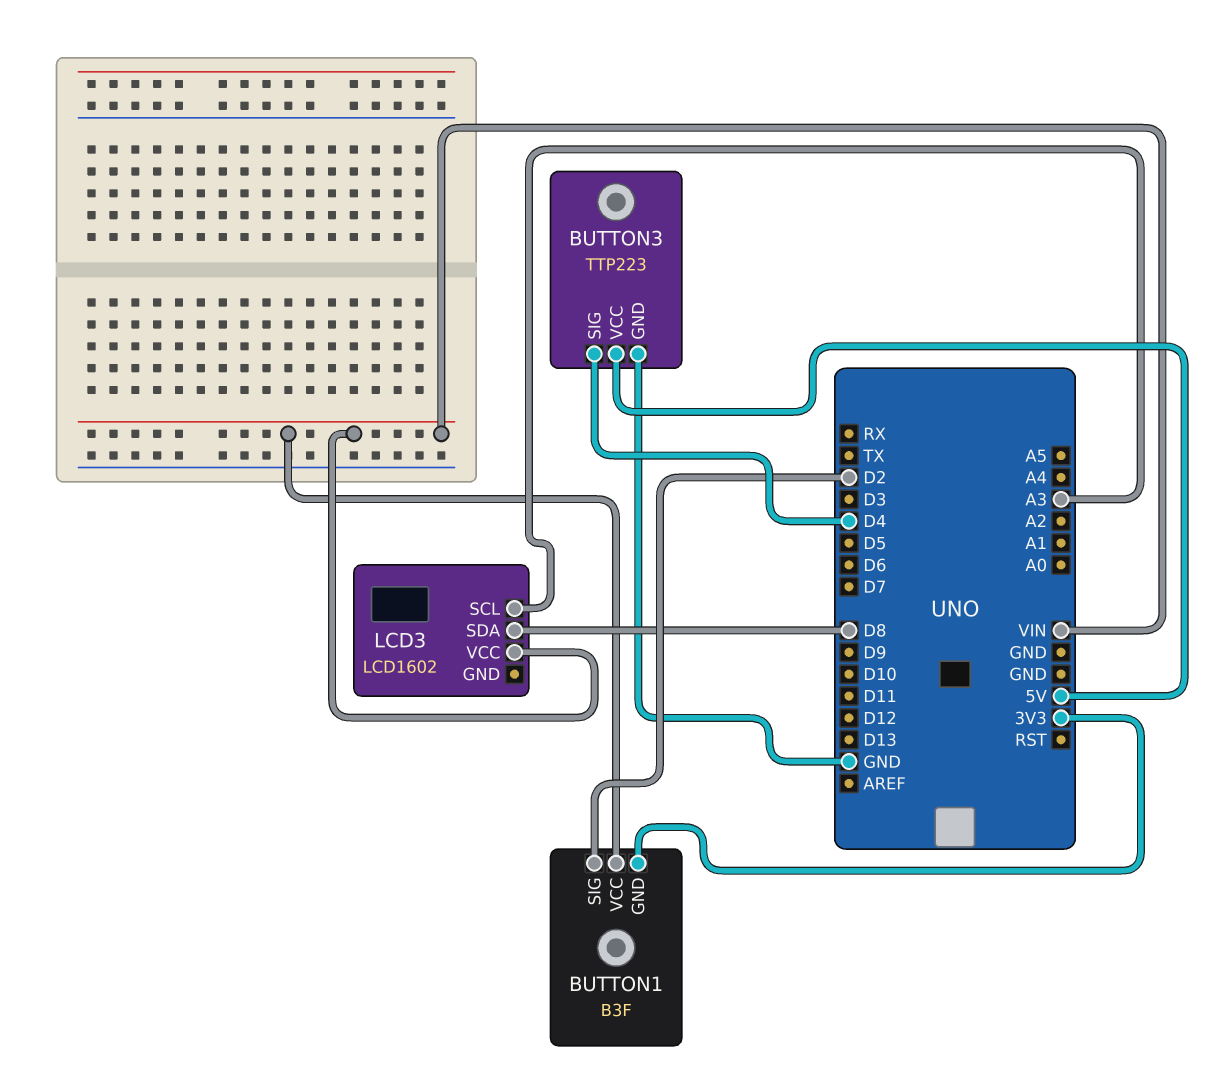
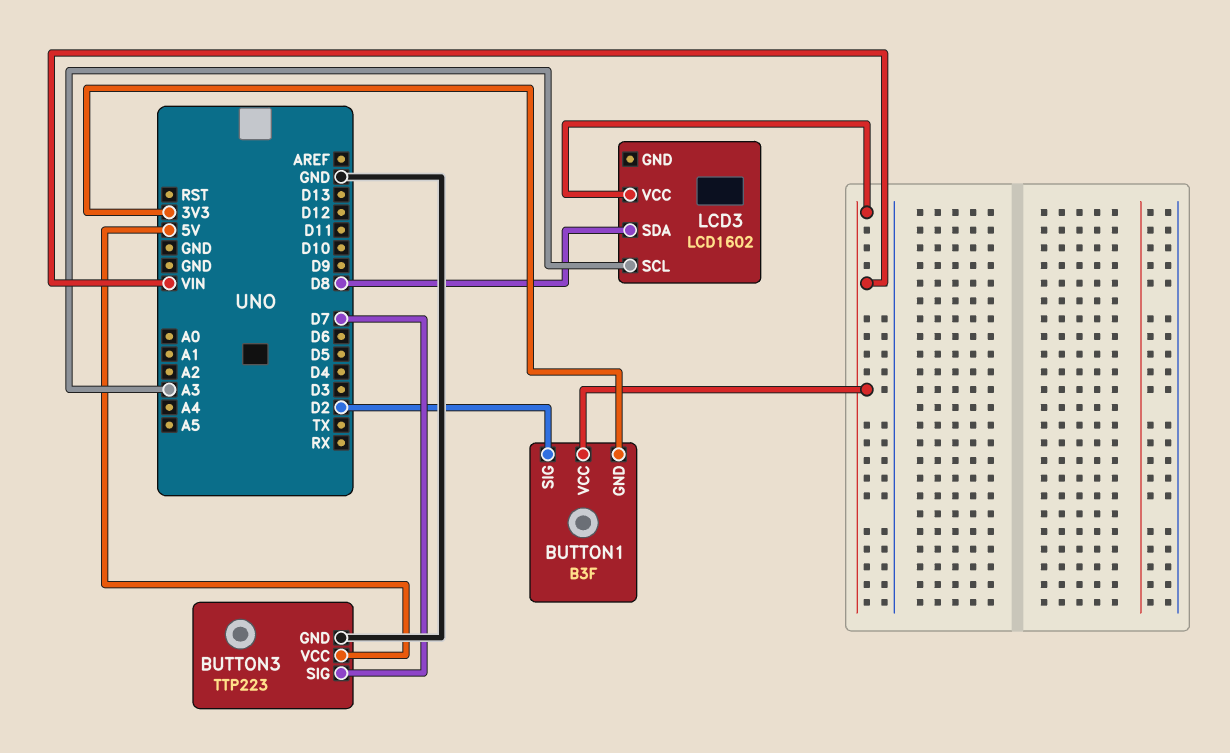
BUTTON3 pin SIG: D4 -> D7

